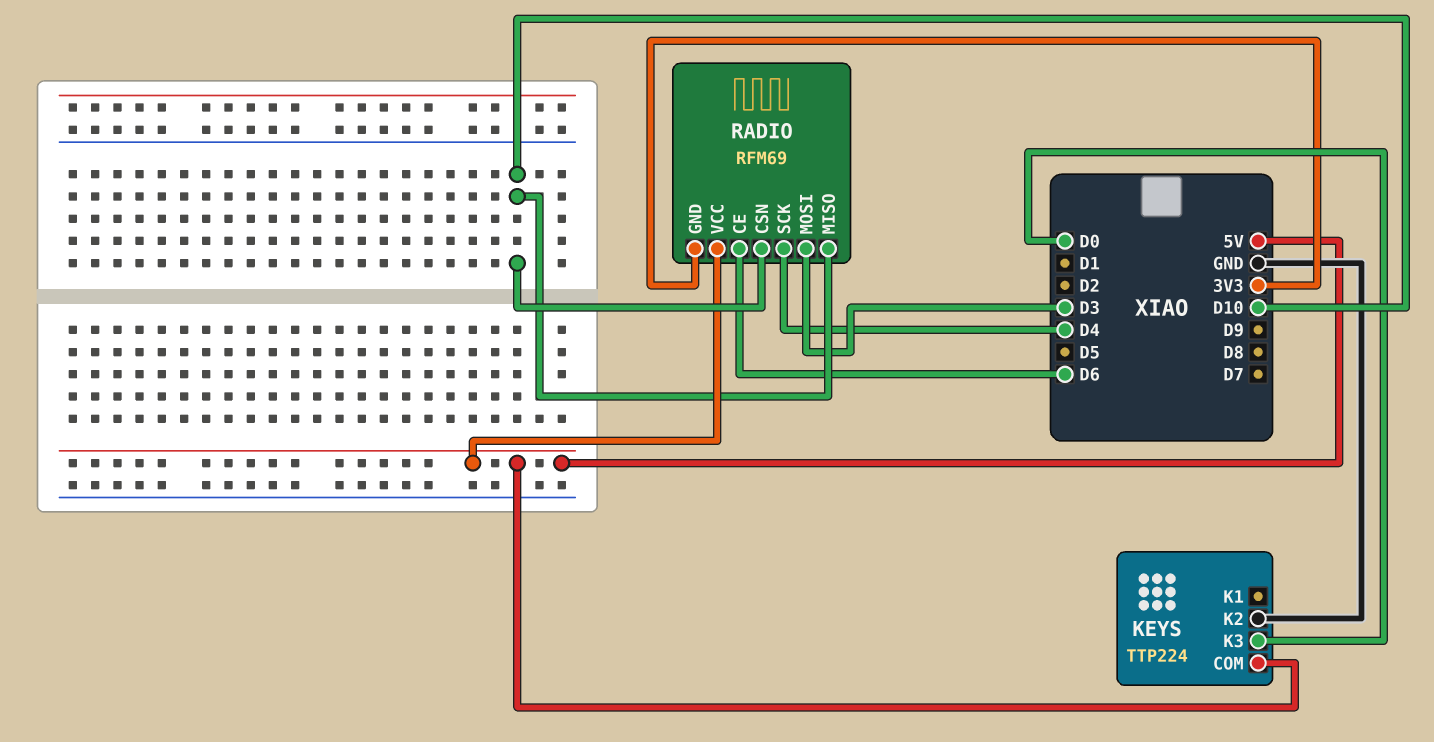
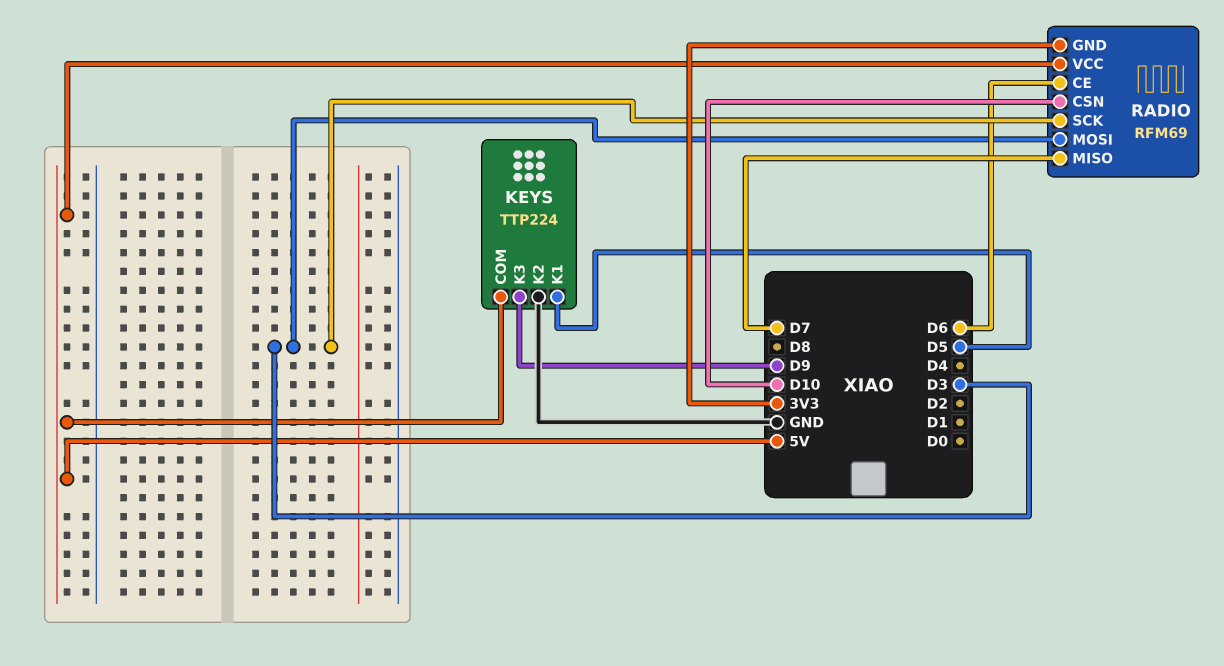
KEYS pin K1: none -> D5
KEYS pin K3: D0 -> D9
RADIO pin MISO: D10 -> D7
RADIO pin SCK: D4 -> D3

